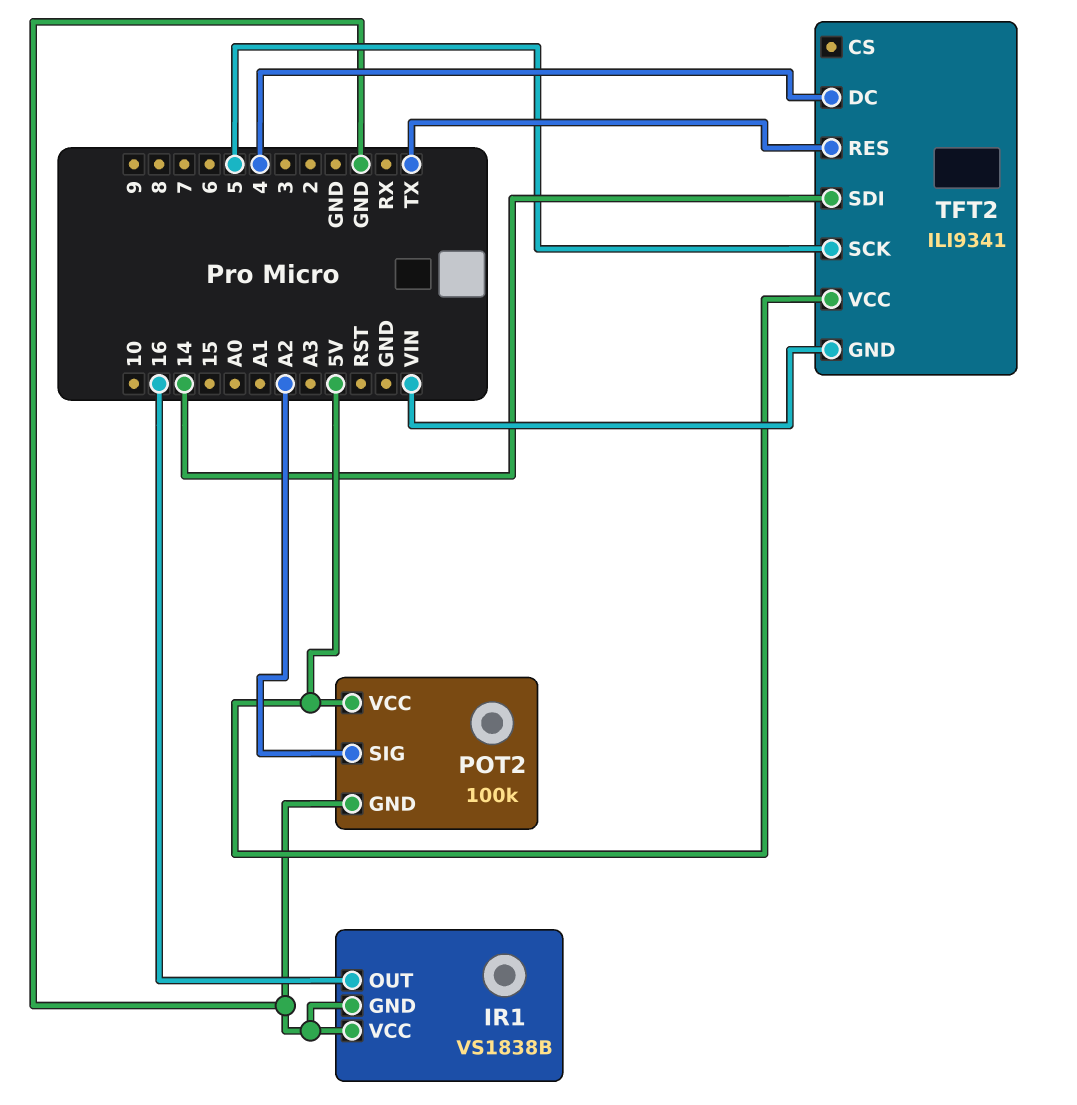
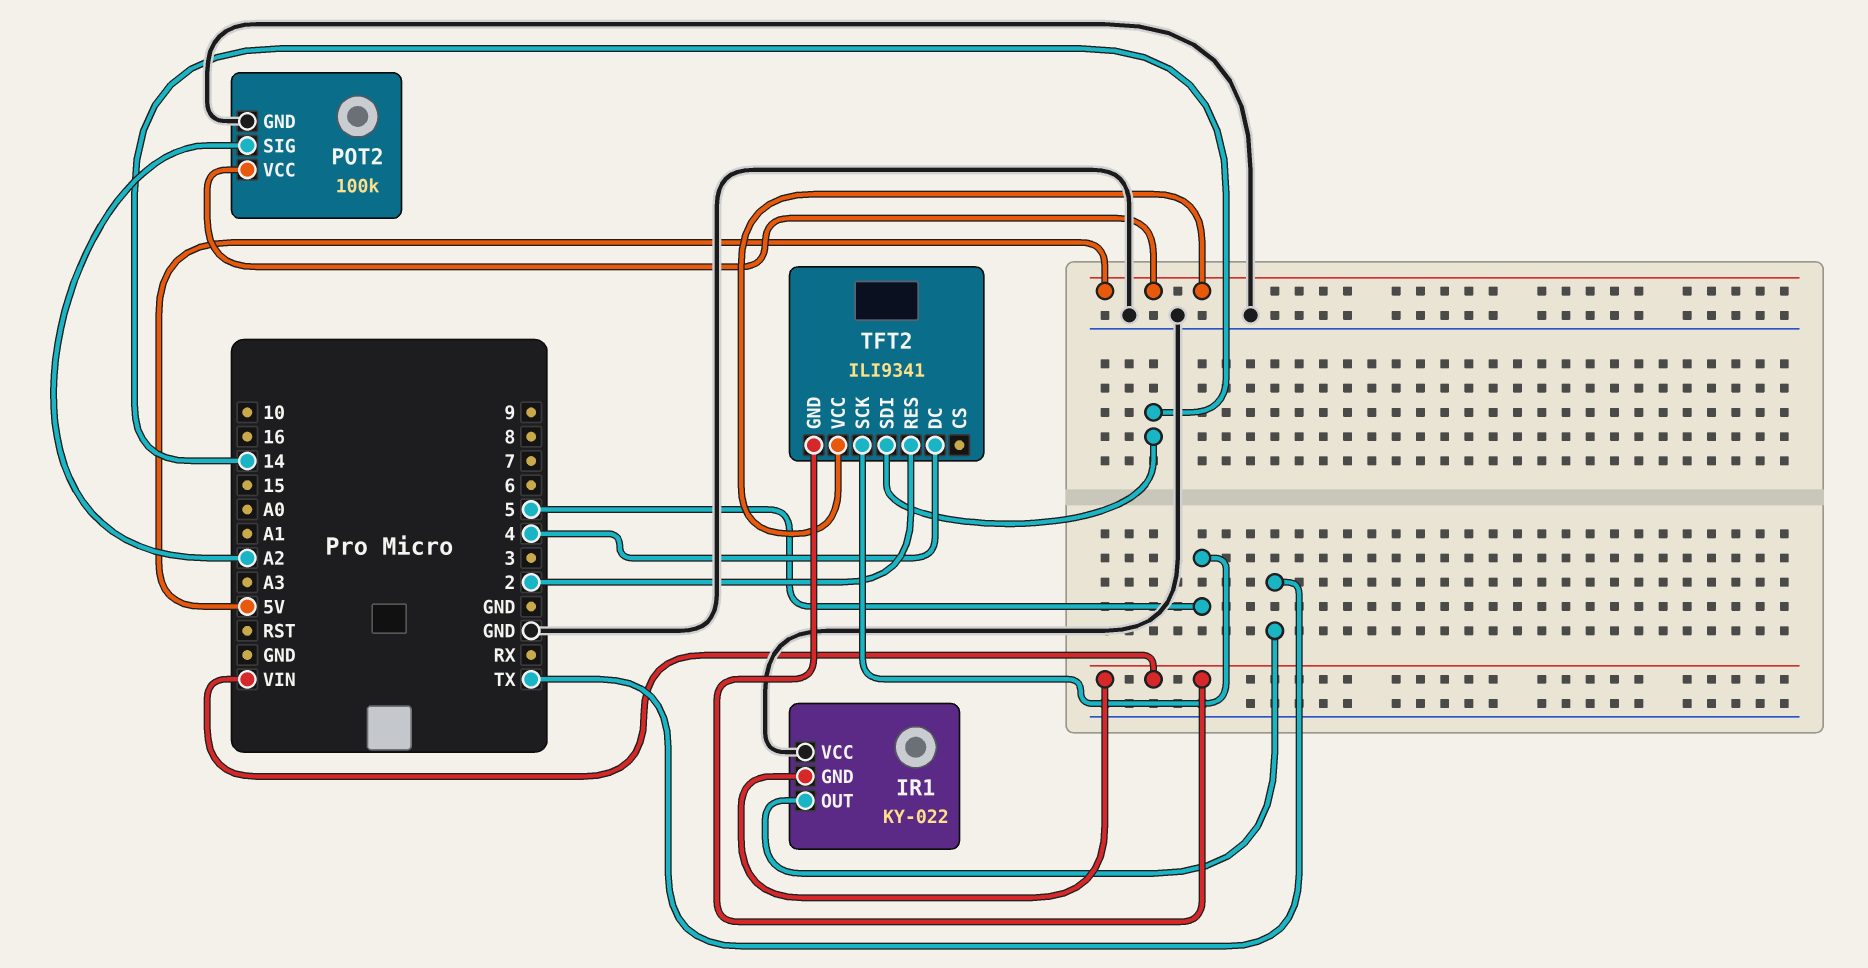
IR1: VS1838B -> KY-022
IR1 pin GND: GND -> VIN
IR1 pin OUT: 16 -> TX
TFT2 pin RES: TX -> 2

